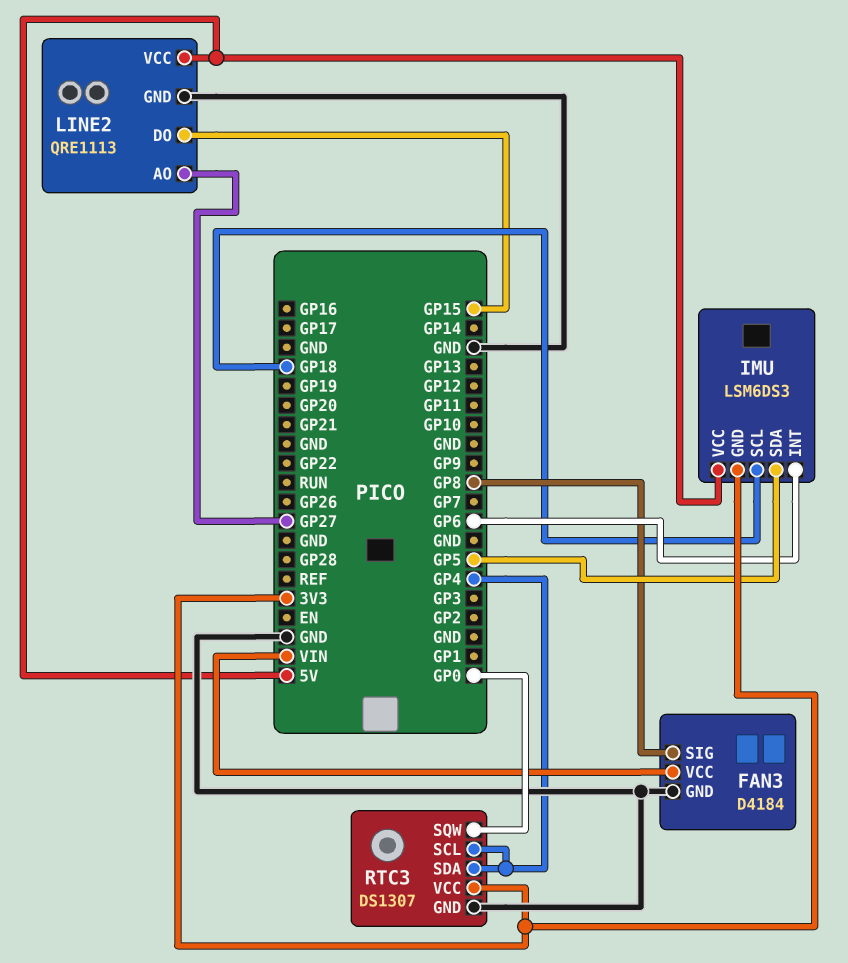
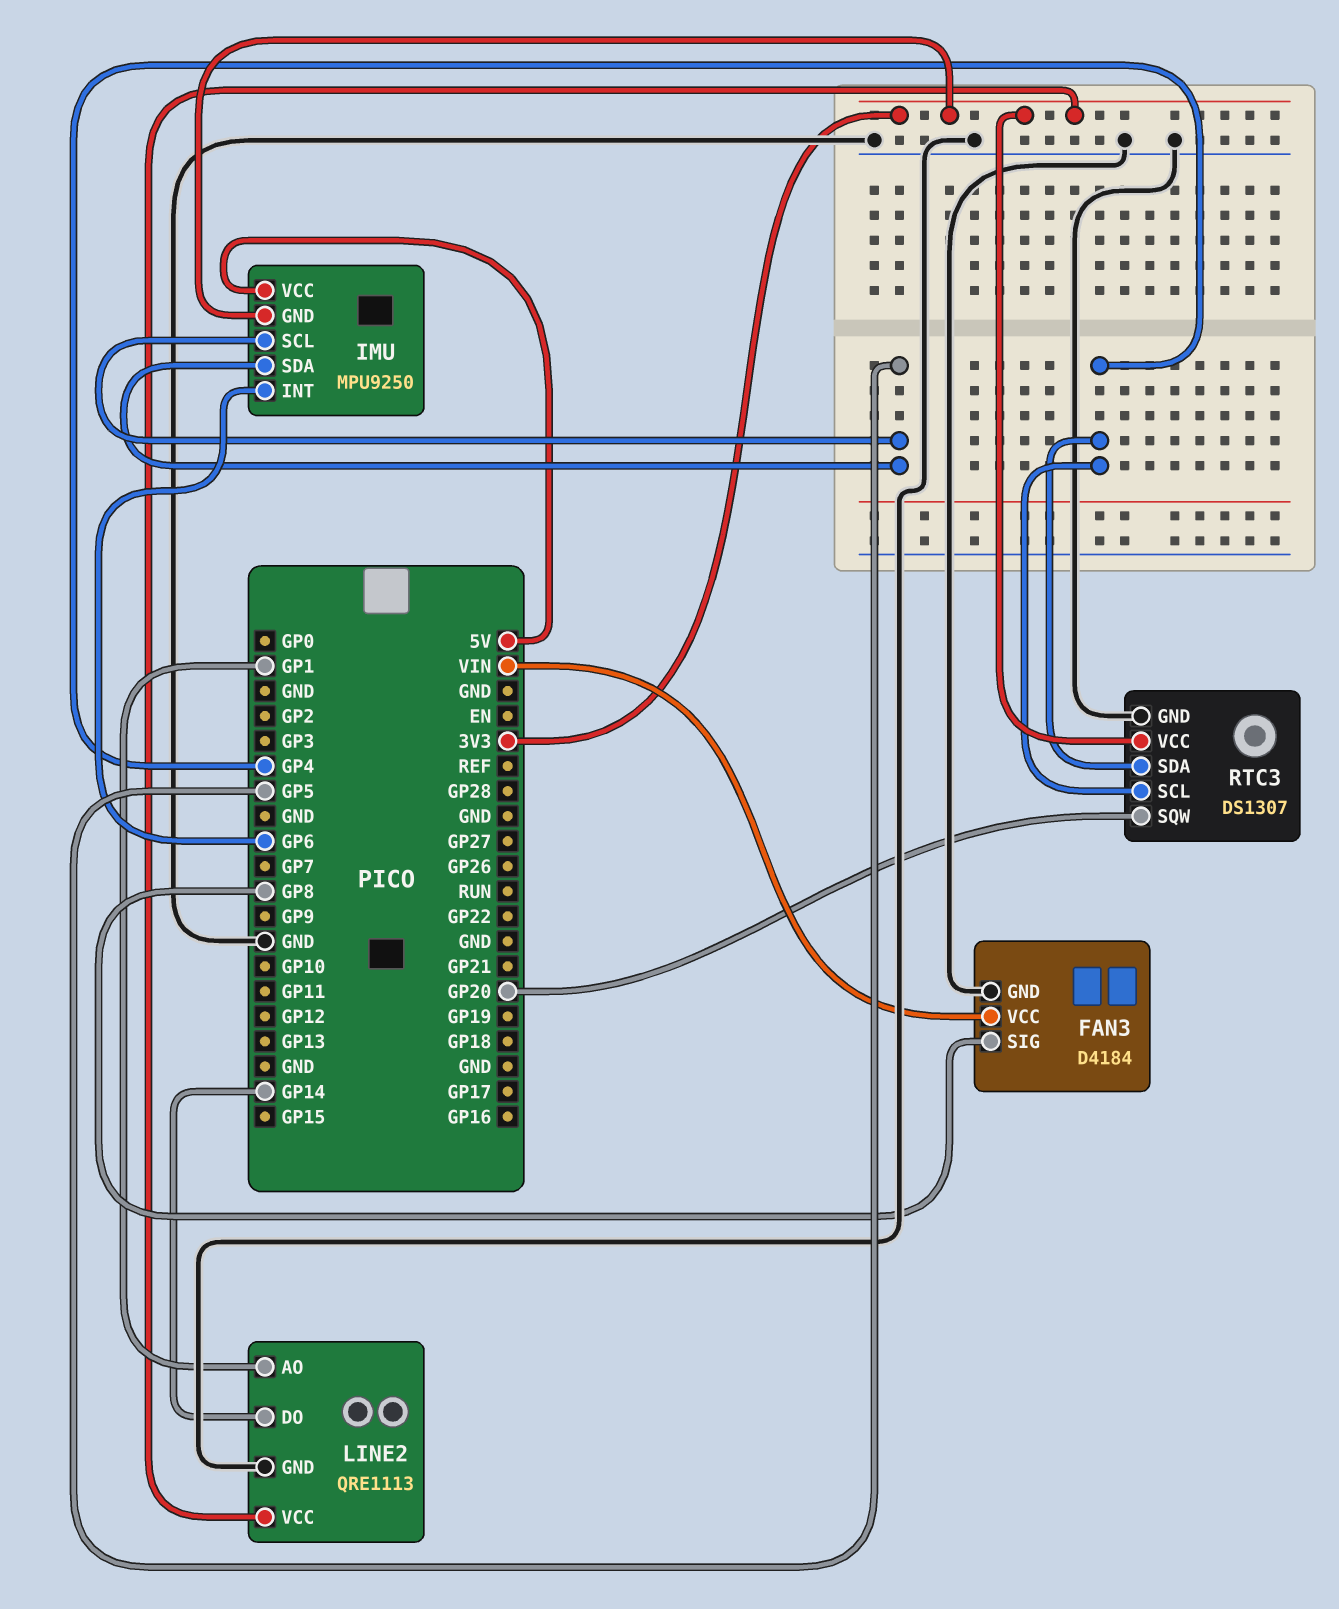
IMU: LSM6DS3 -> MPU9250
IMU pin SCL: GP18 -> GP5
LINE2 pin AO: GP27 -> GP1
LINE2 pin DO: GP15 -> GP14
LINE2 pin VCC: 5V -> 3V3
RTC3 pin SQW: GP0 -> GP20

